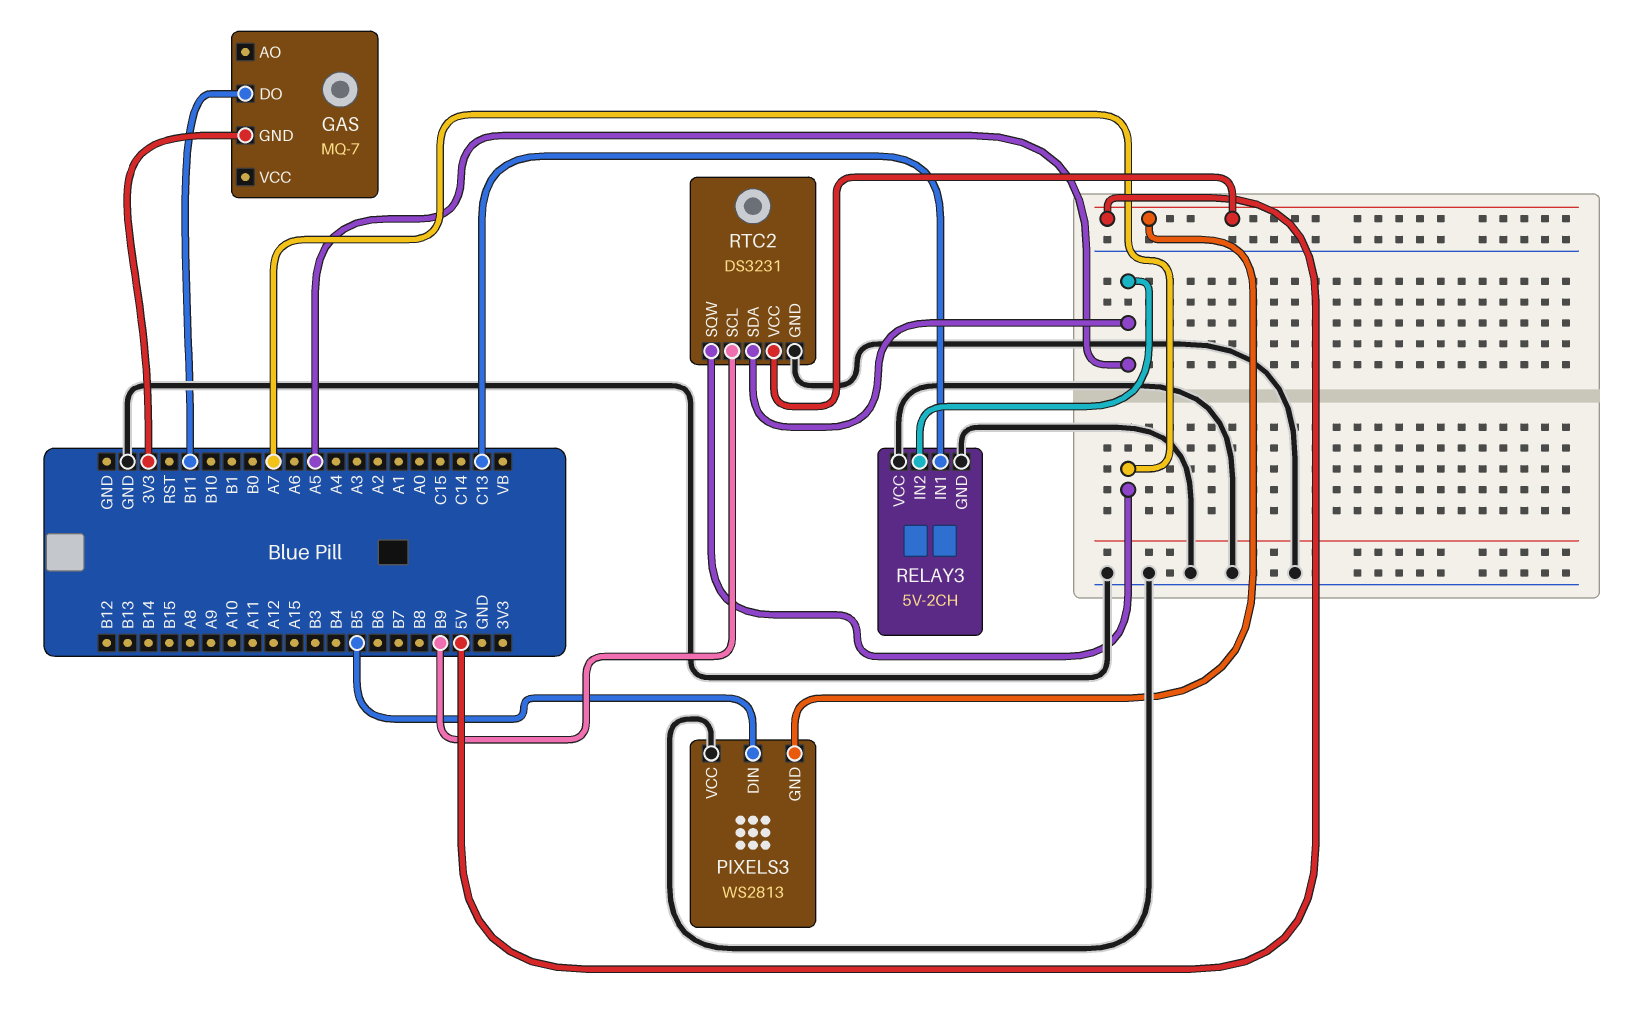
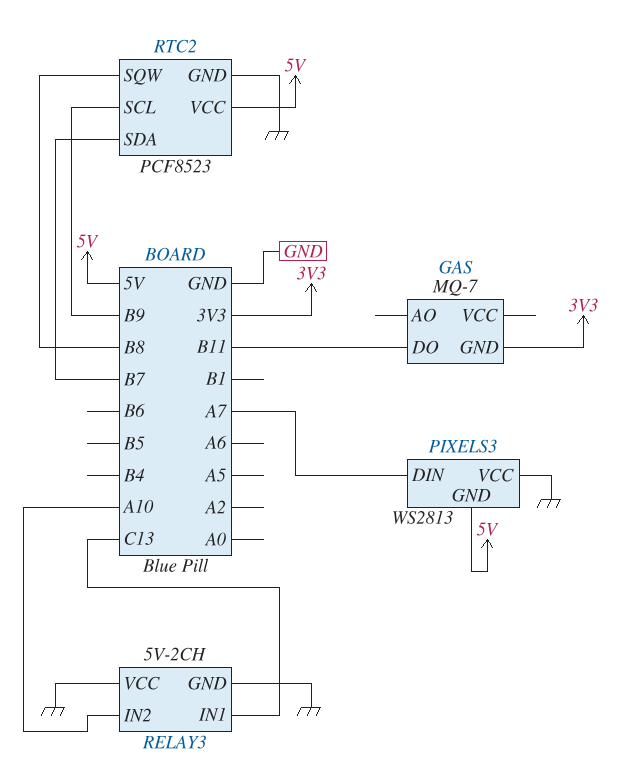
PIXELS3 pin DIN: B5 -> A7
RELAY3 pin IN2: A5 -> A10
RTC2: DS3231 -> PCF8523
RTC2 pin SDA: A5 -> B7
RTC2 pin SQW: A7 -> B8

